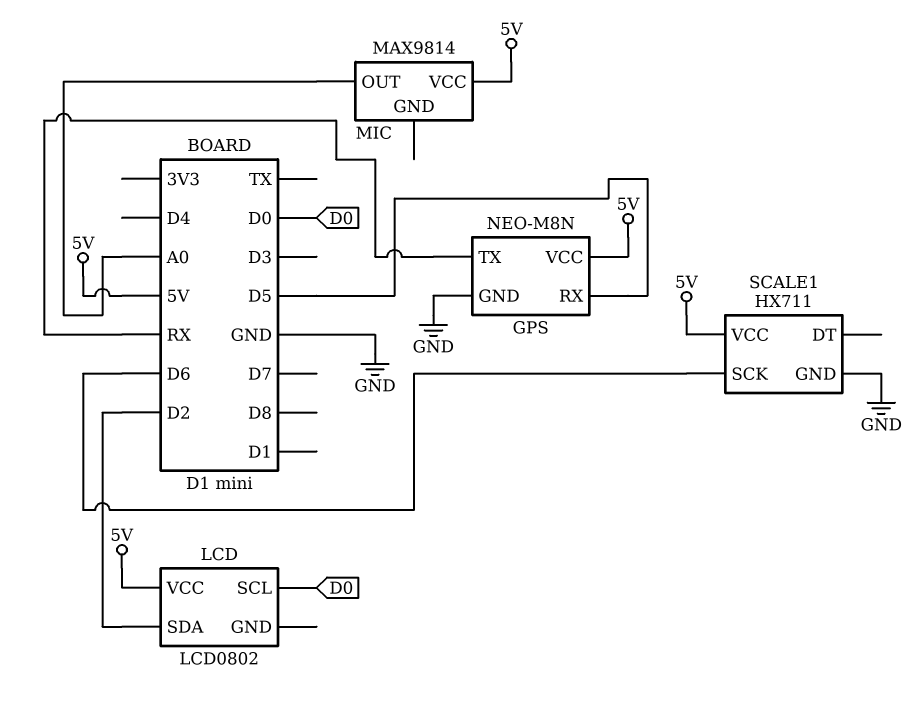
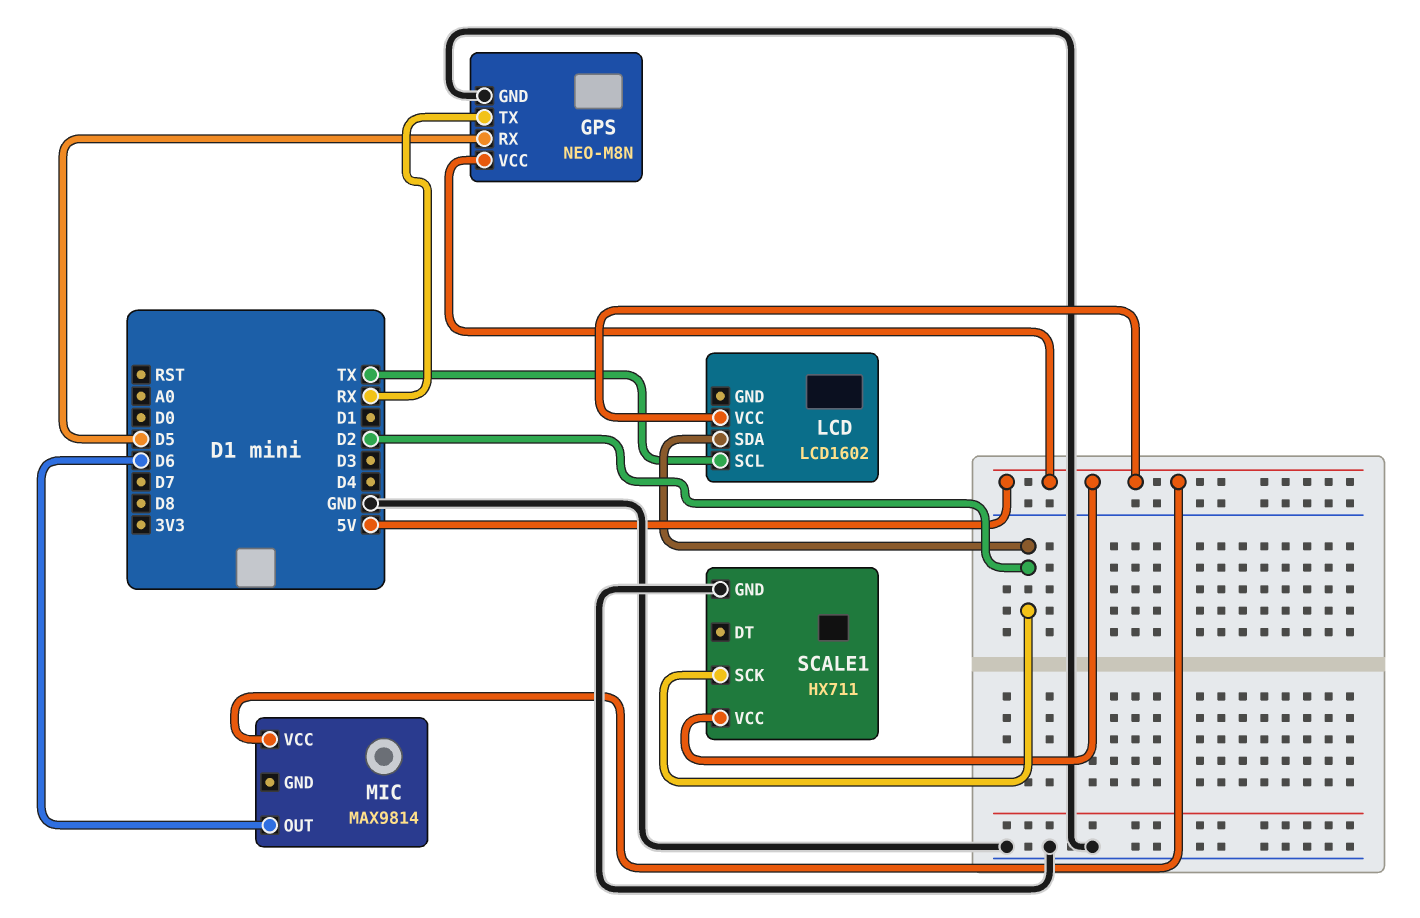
LCD: LCD0802 -> LCD1602
LCD pin SCL: D0 -> TX
MIC pin OUT: A0 -> D6
SCALE1 pin SCK: D6 -> D2

